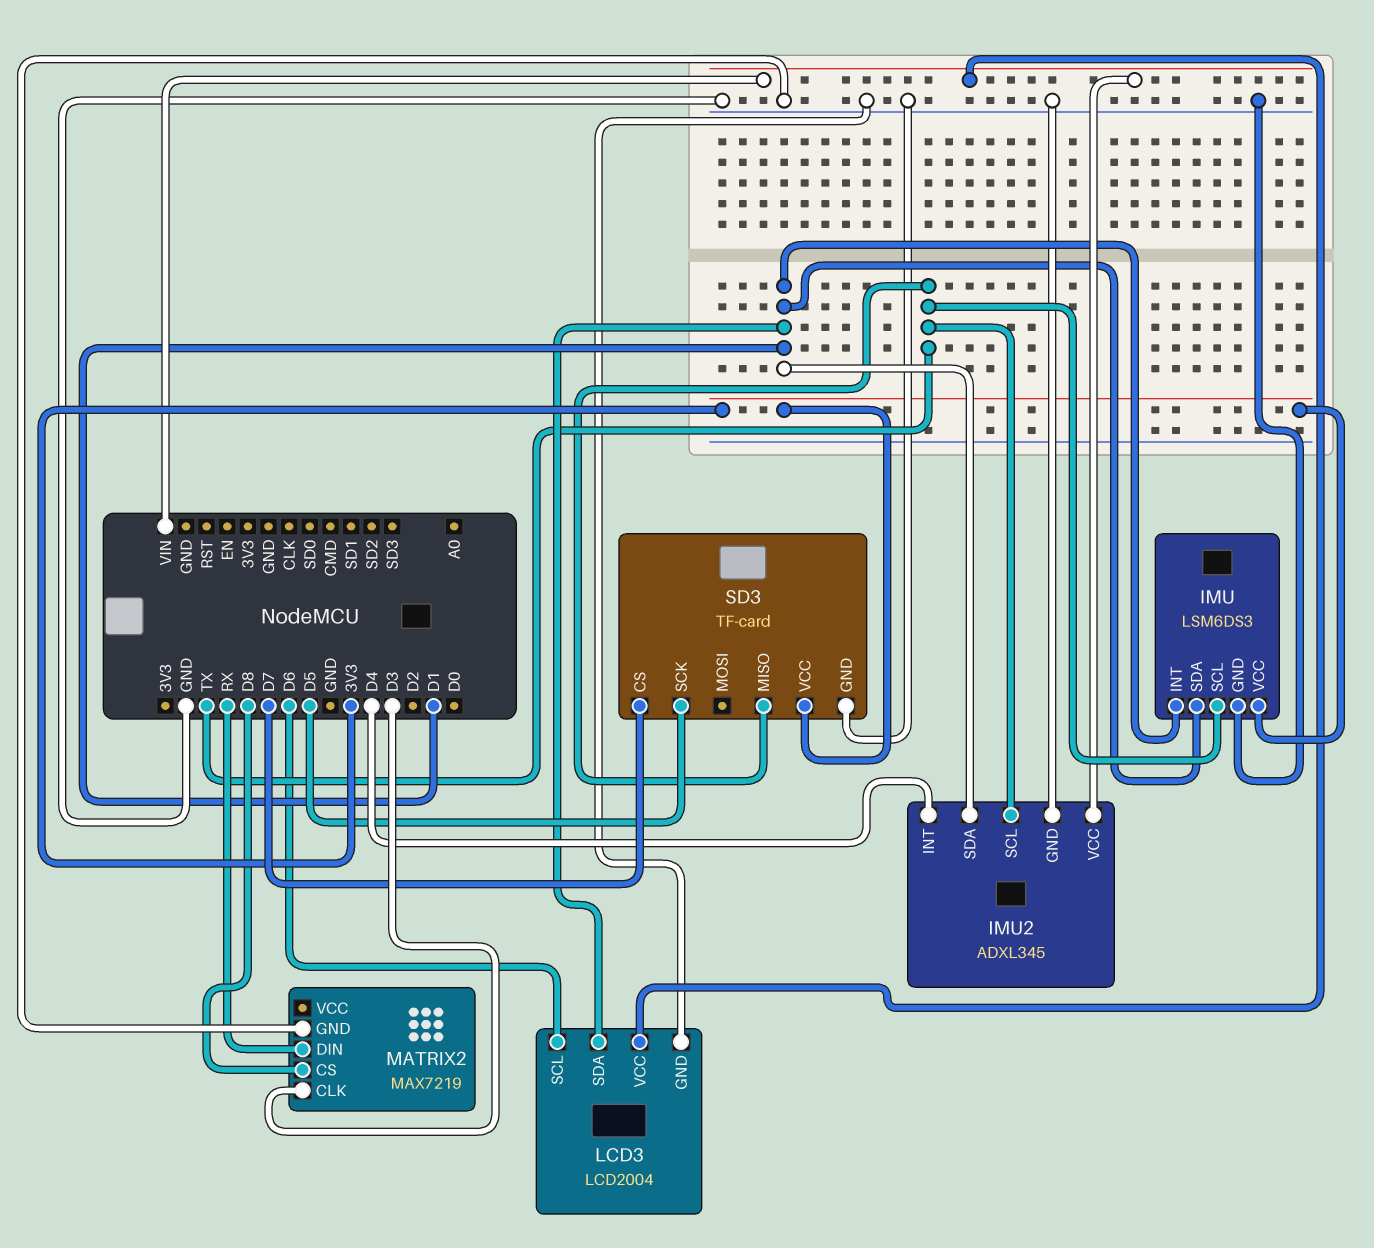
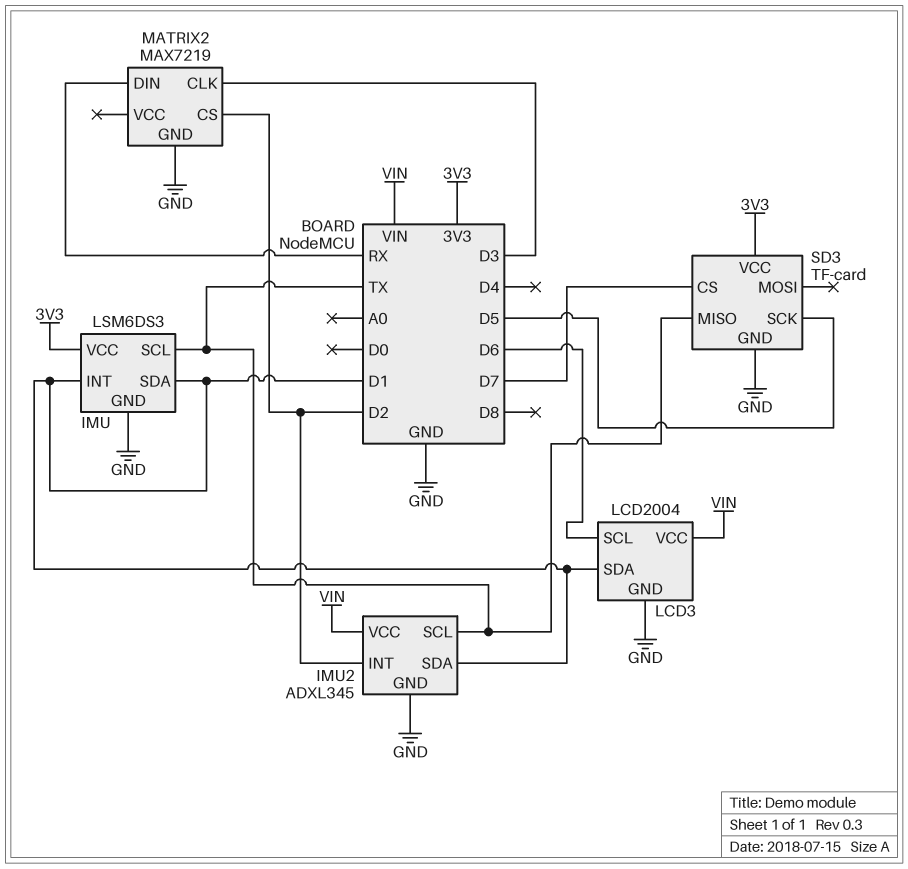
IMU2 pin INT: D4 -> D2
MATRIX2 pin CS: D8 -> D2

